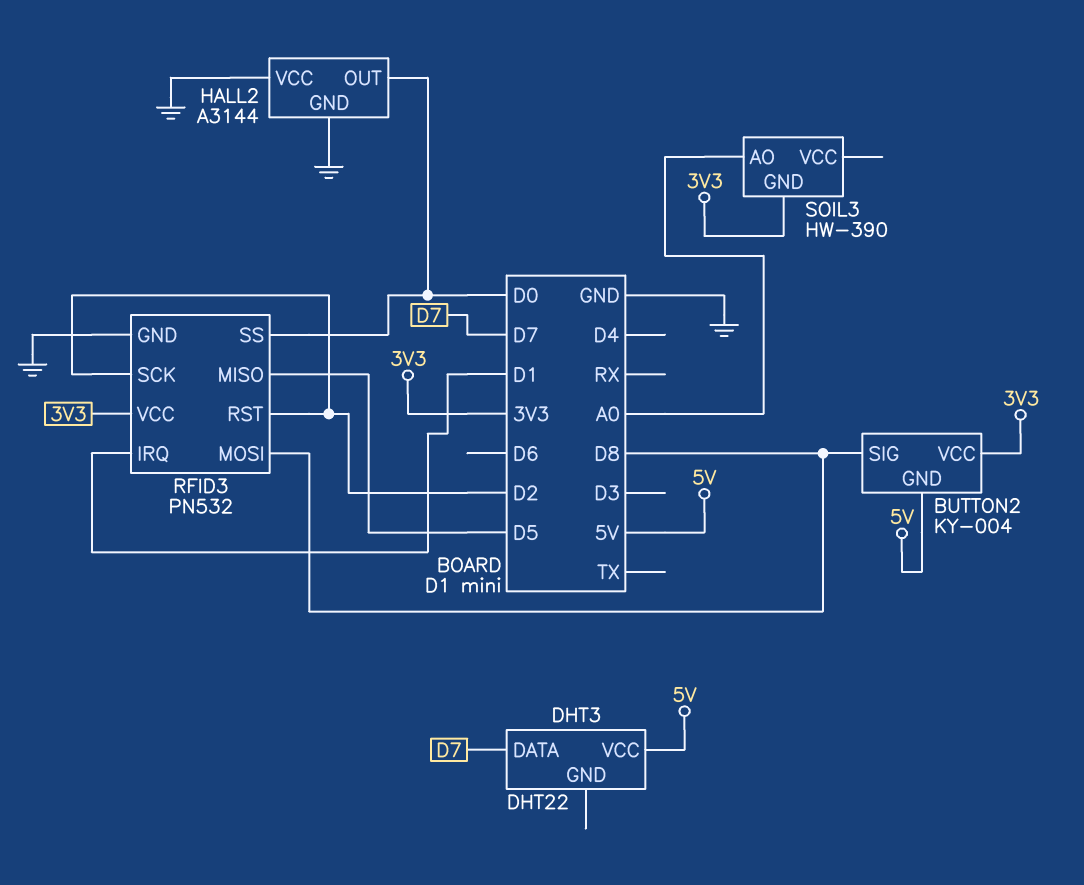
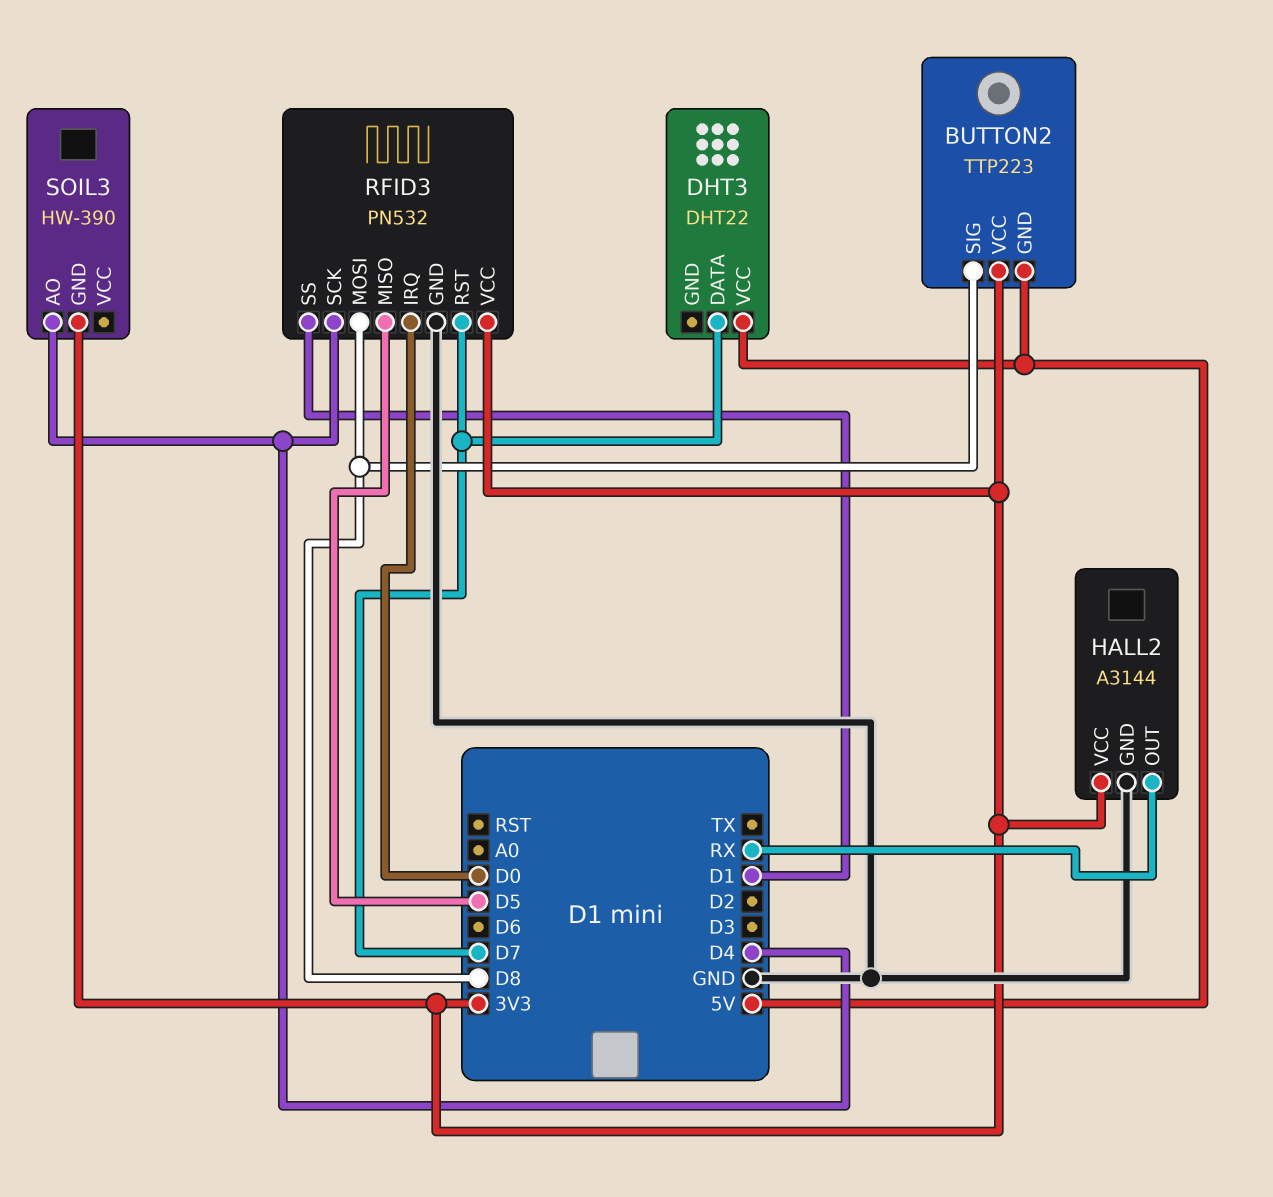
BUTTON2: KY-004 -> TTP223
HALL2 pin OUT: D0 -> RX
HALL2 pin VCC: GND -> 3V3
RFID3 pin IRQ: D1 -> D0
RFID3 pin RST: D2 -> D7
RFID3 pin SCK: D2 -> D4
RFID3 pin SS: D0 -> D1
SOIL3 pin AO: A0 -> D4

